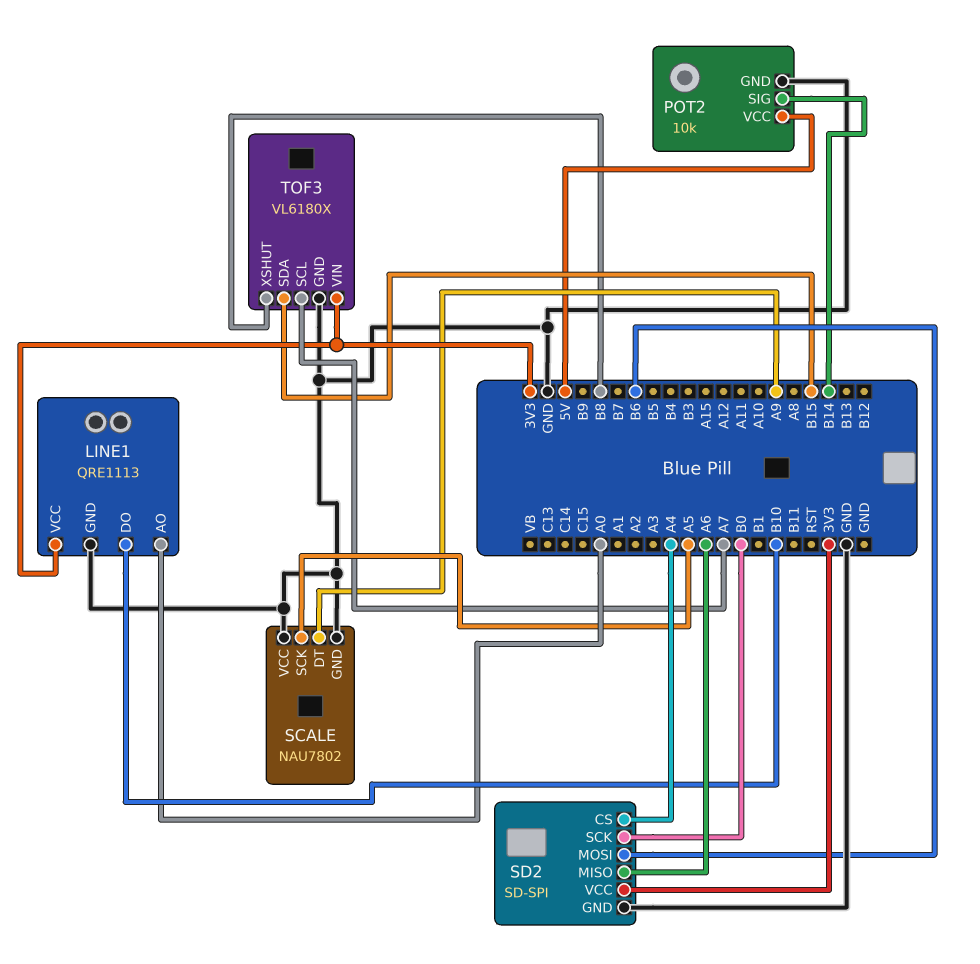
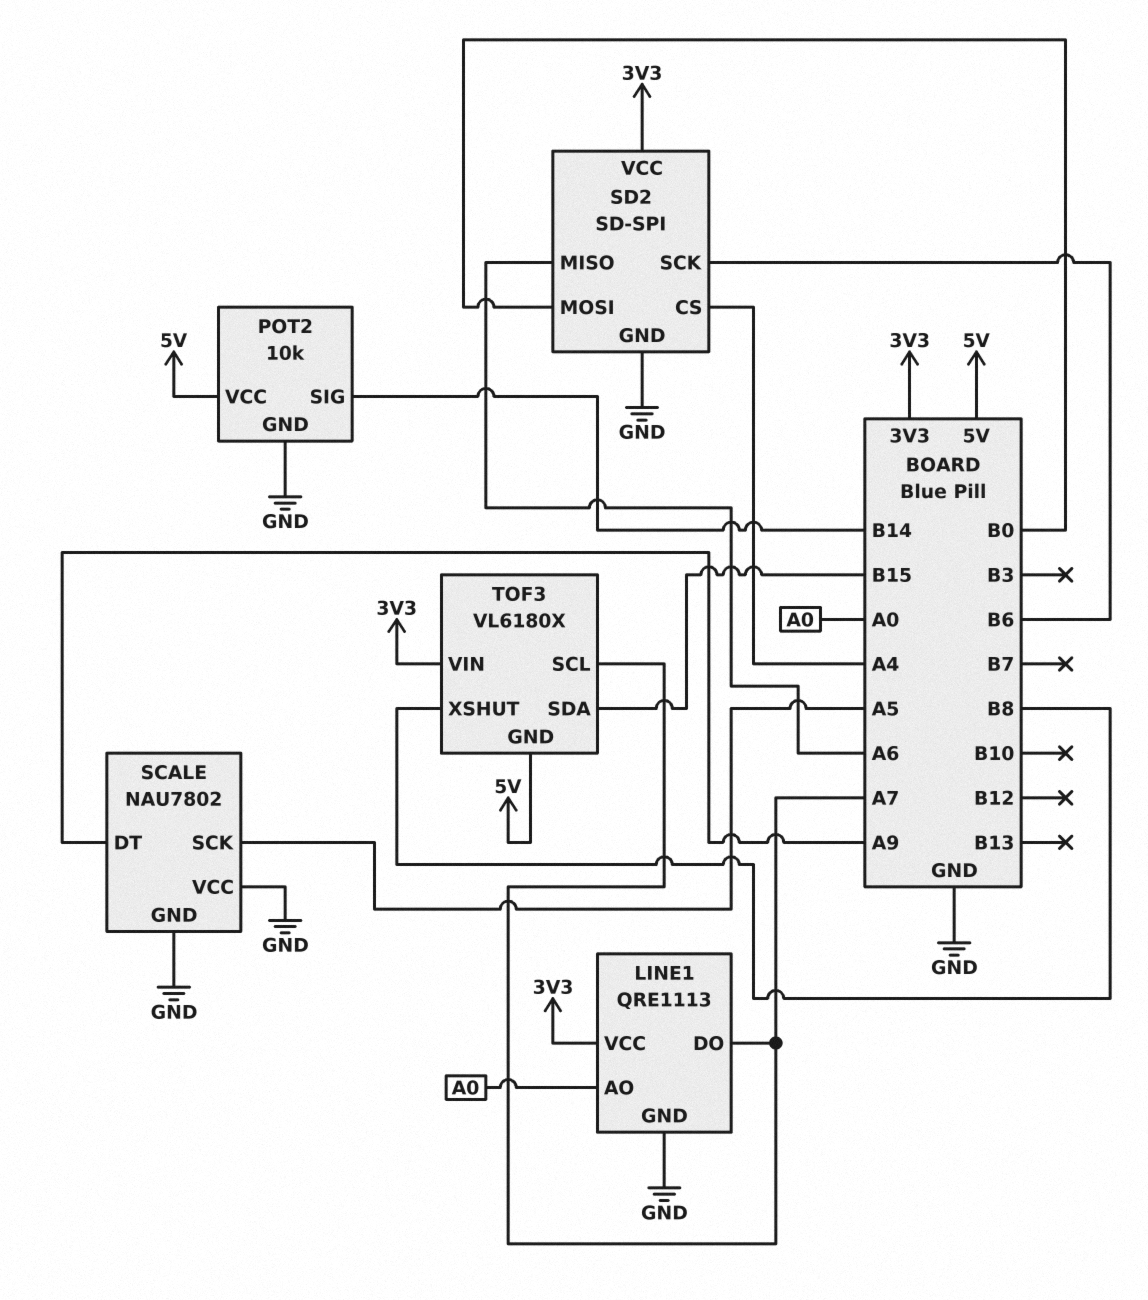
LINE1 pin DO: B10 -> A7
SD2 pin MOSI: B6 -> B0
SD2 pin SCK: B0 -> B6
TOF3 pin GND: GND -> 5V

